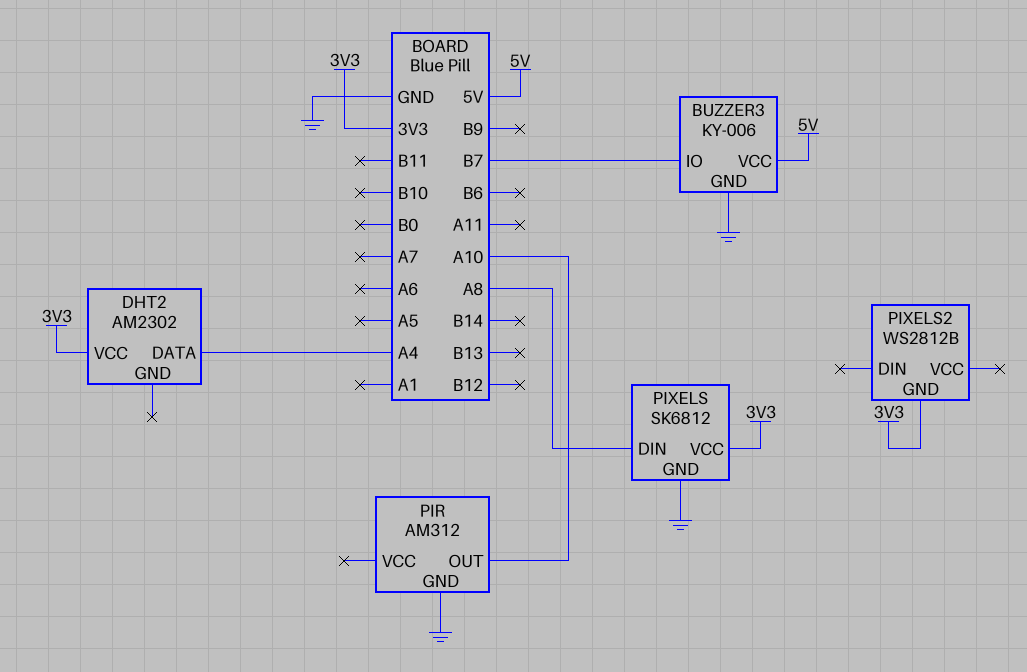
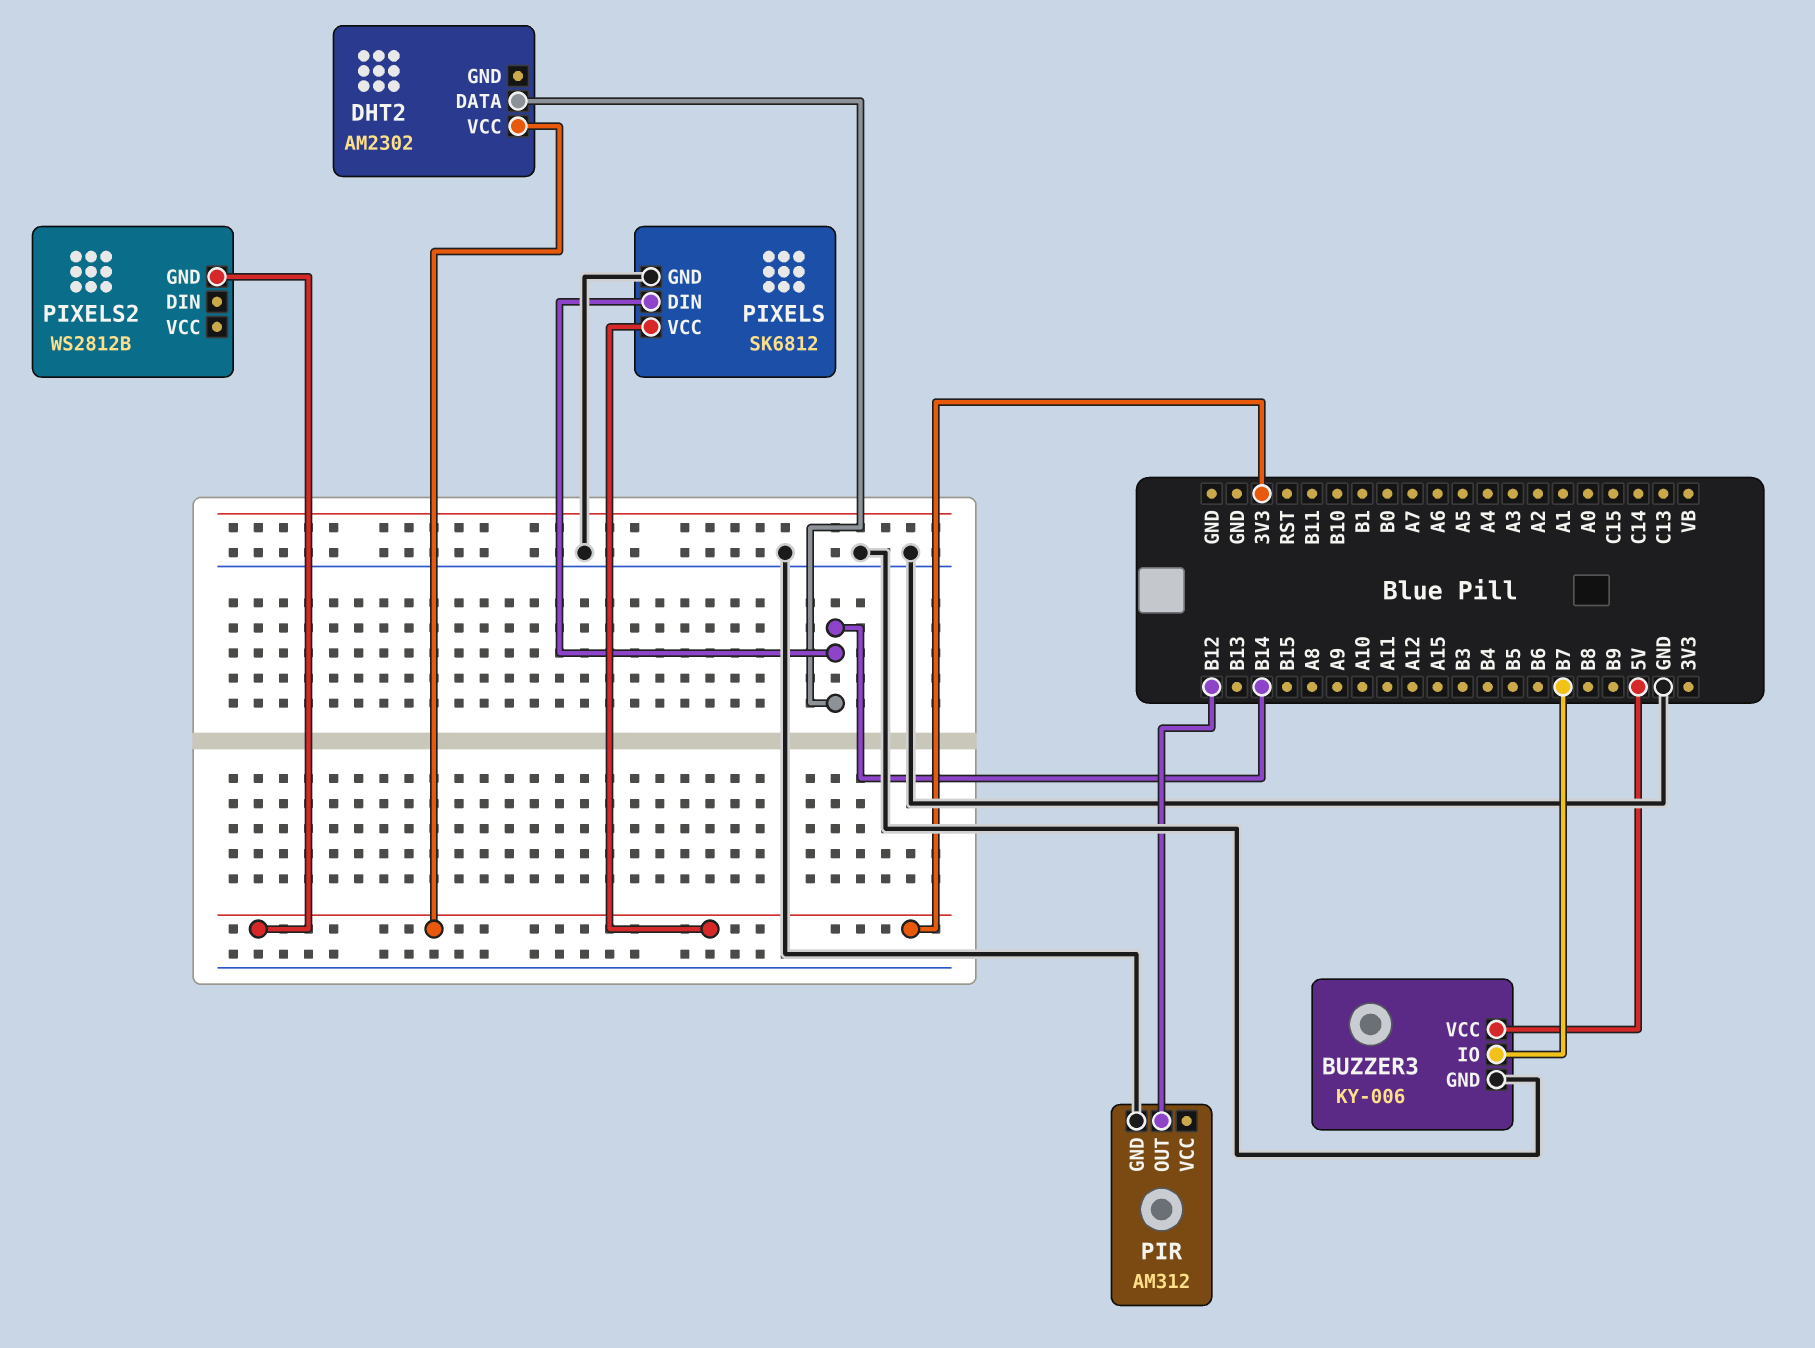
DHT2 pin DATA: A4 -> B14
PIR pin OUT: A10 -> B12
PIXELS pin DIN: A8 -> B14

